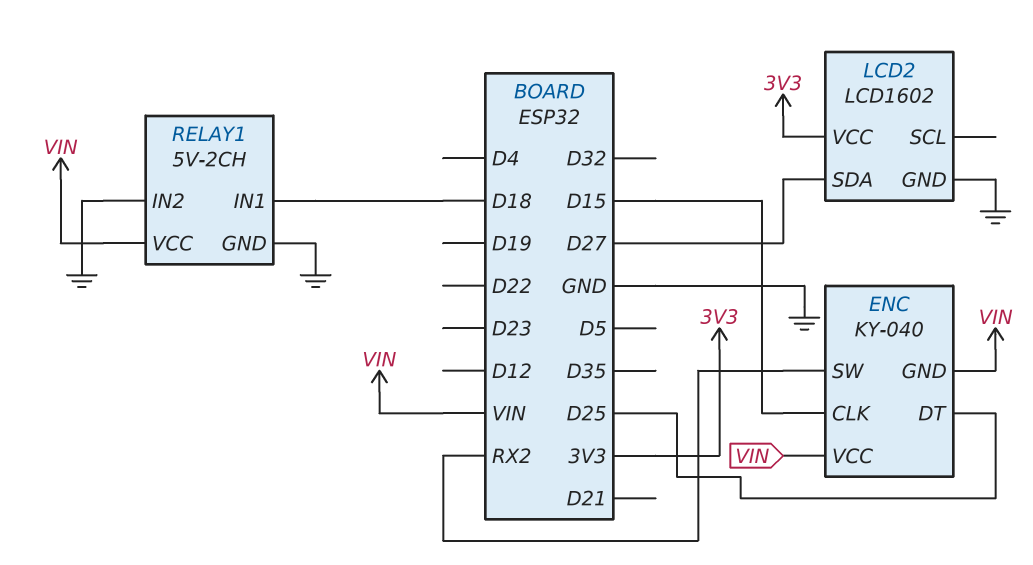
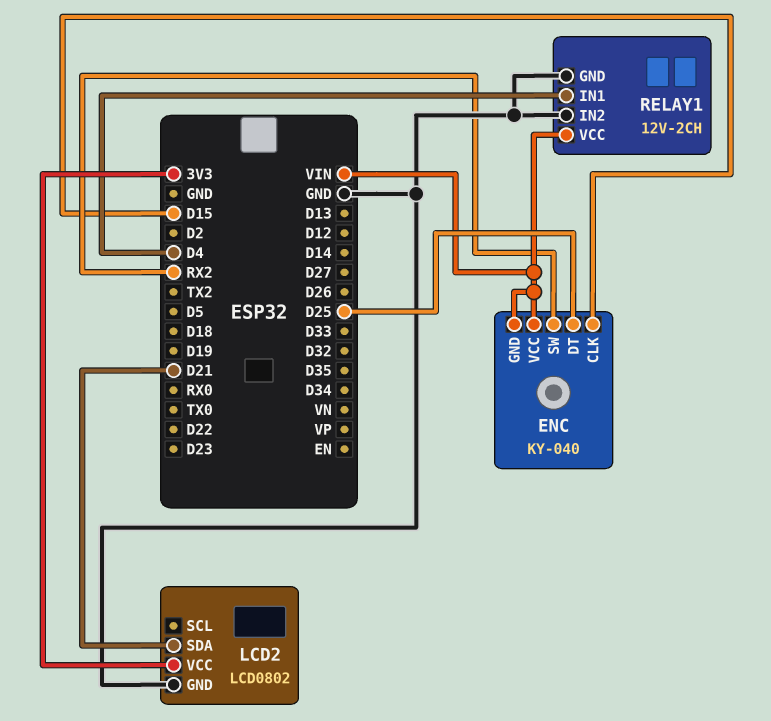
LCD2: LCD1602 -> LCD0802
LCD2 pin SDA: D27 -> D21
RELAY1: 5V-2CH -> 12V-2CH
RELAY1 pin IN1: D18 -> D4

